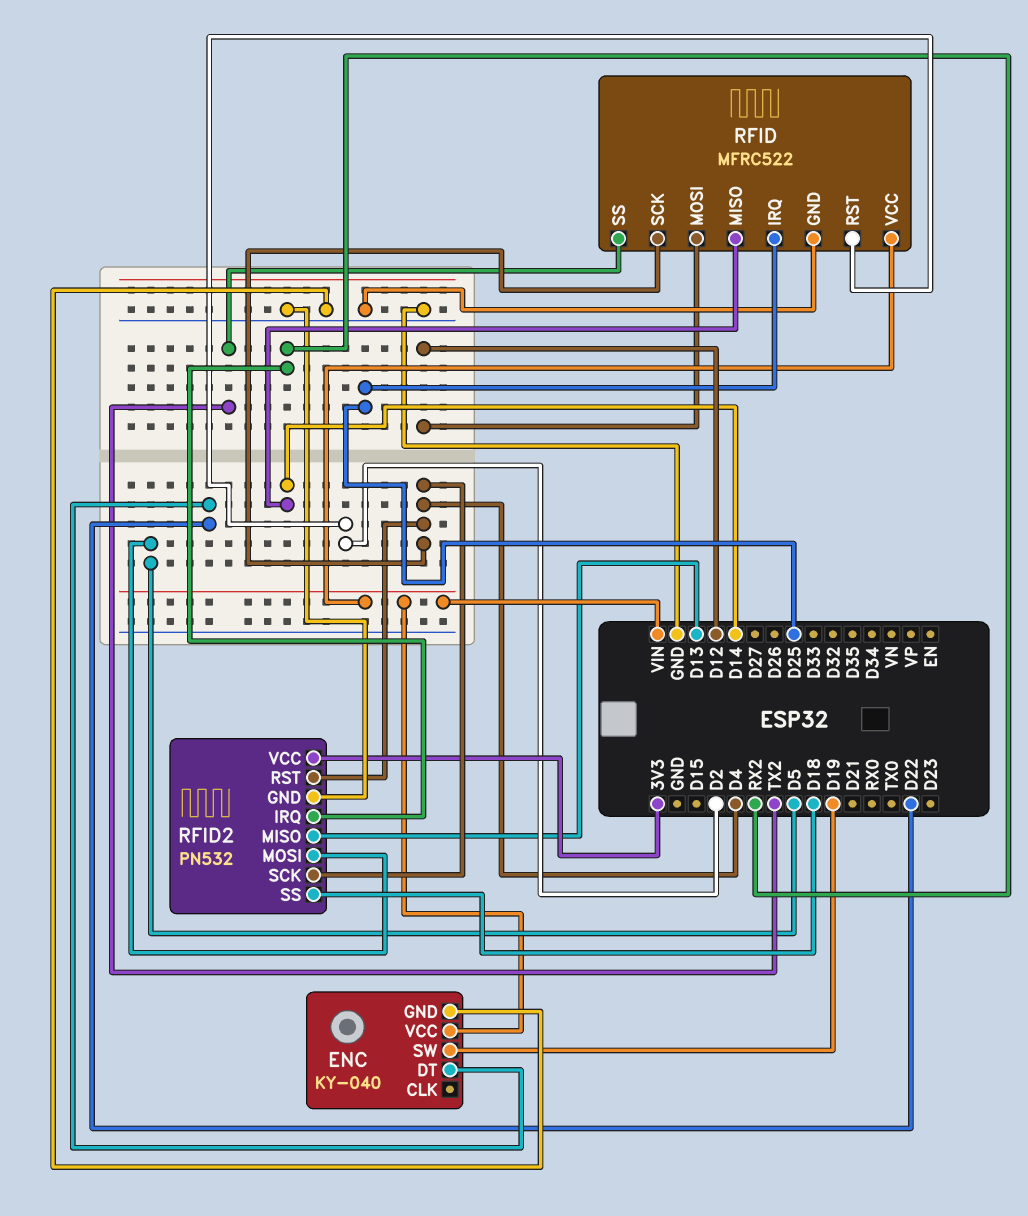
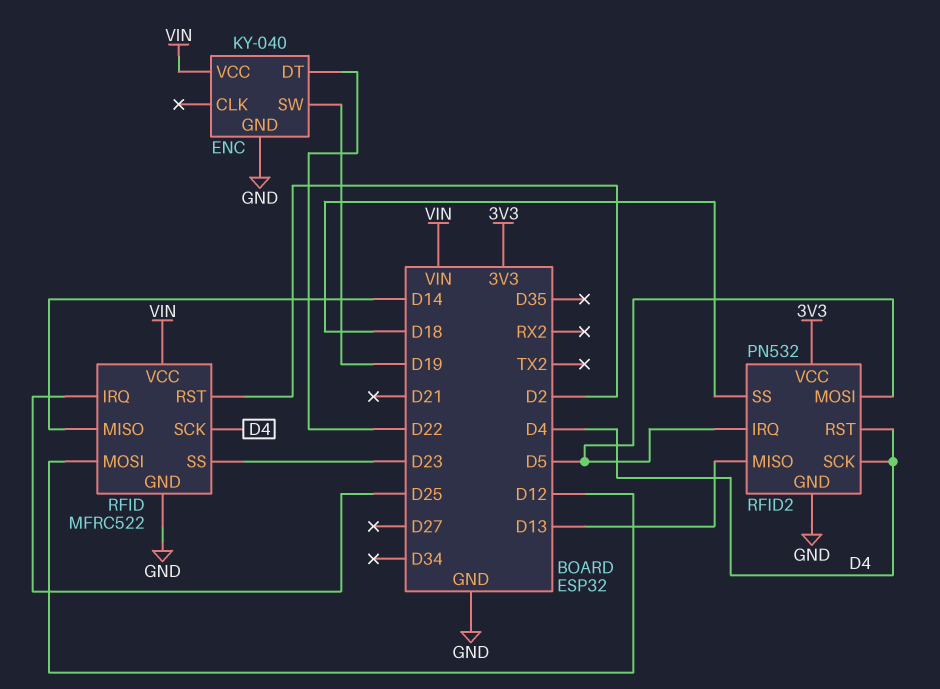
RFID pin SS: TX2 -> D23
RFID2 pin IRQ: RX2 -> D5

